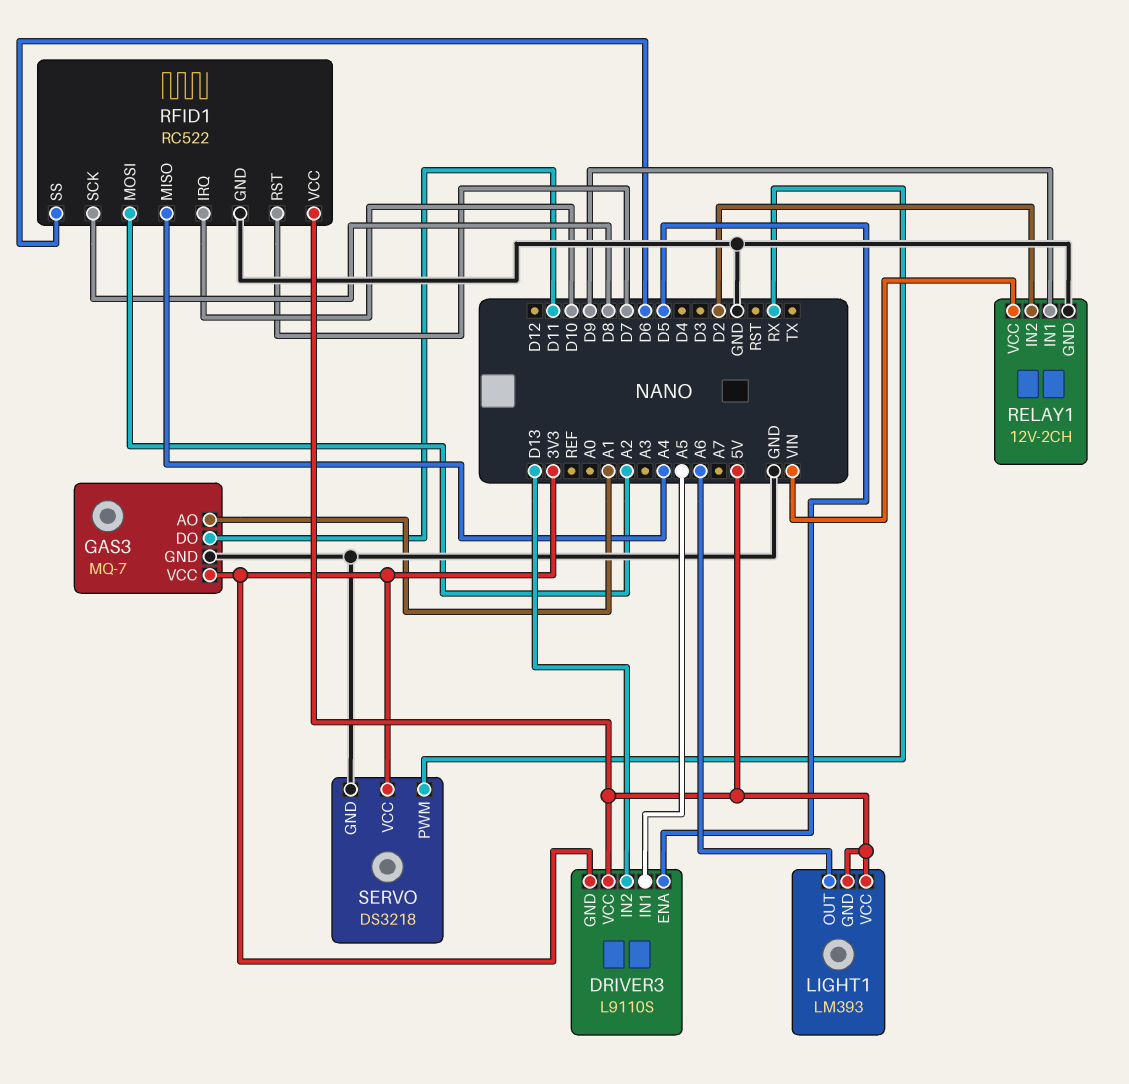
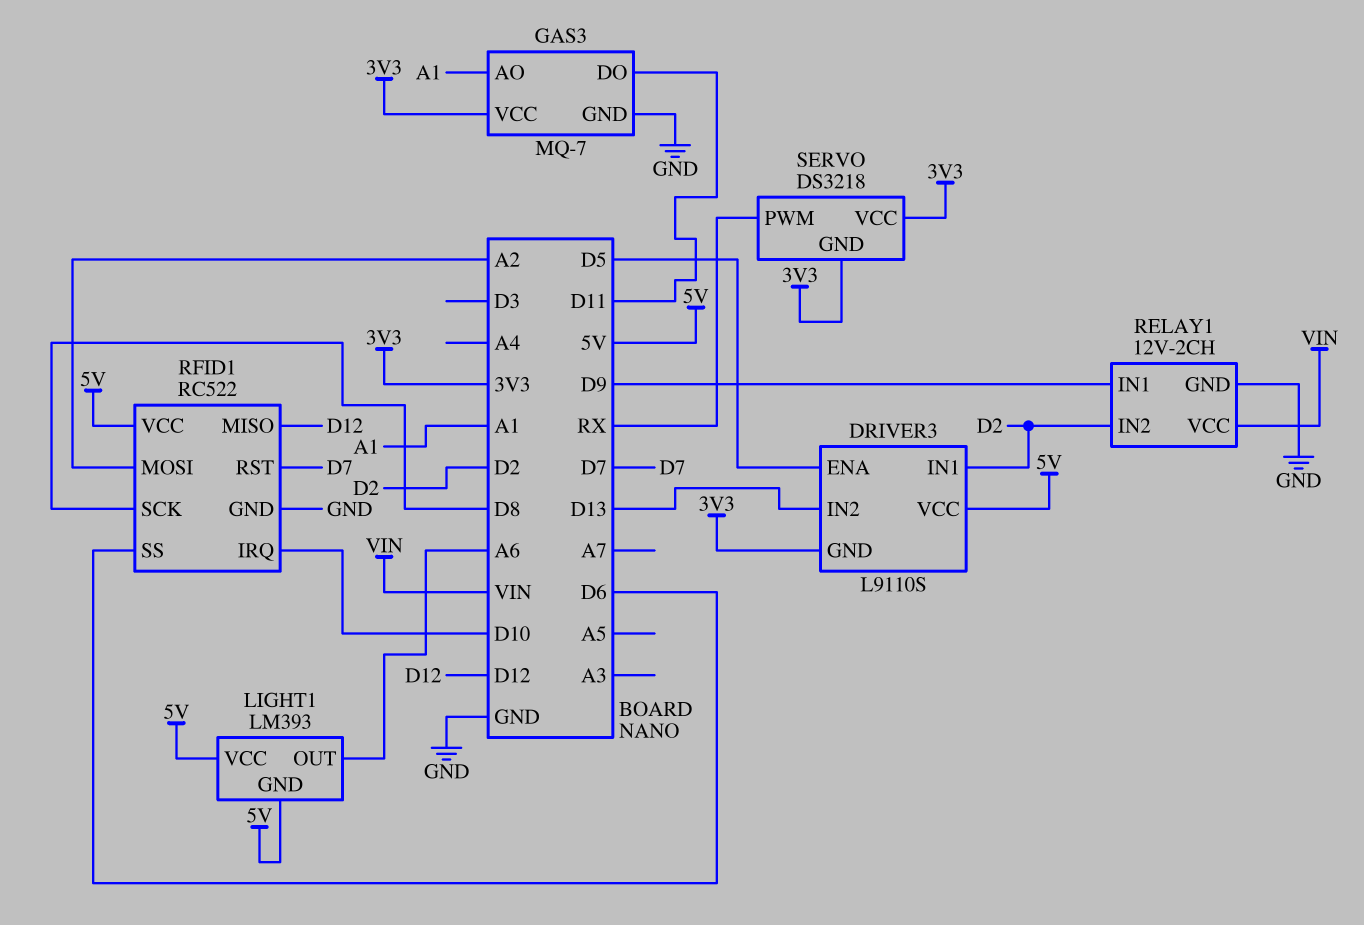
DRIVER3 pin IN1: A5 -> D2
RFID1 pin MISO: A4 -> D12
SERVO pin GND: GND -> 3V3

